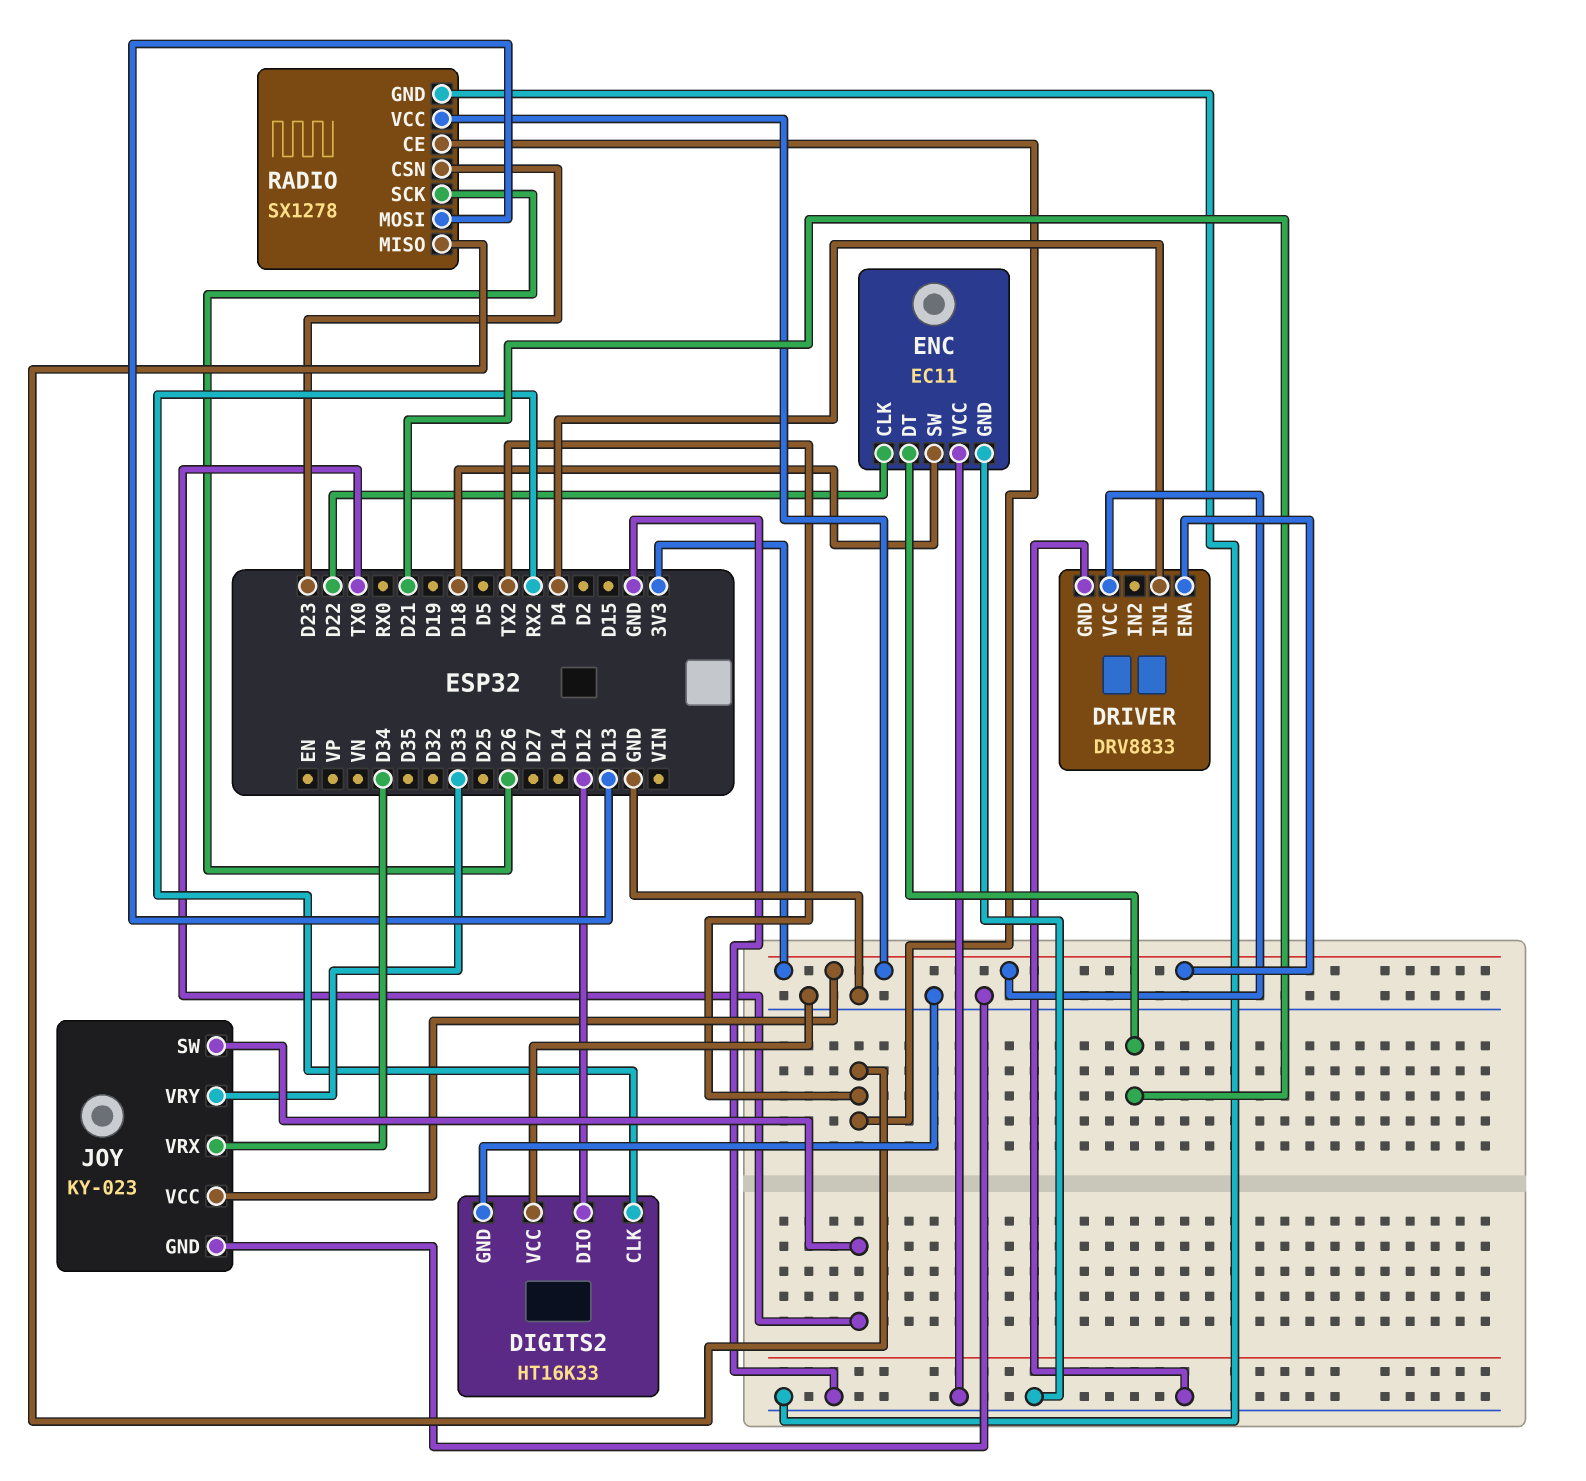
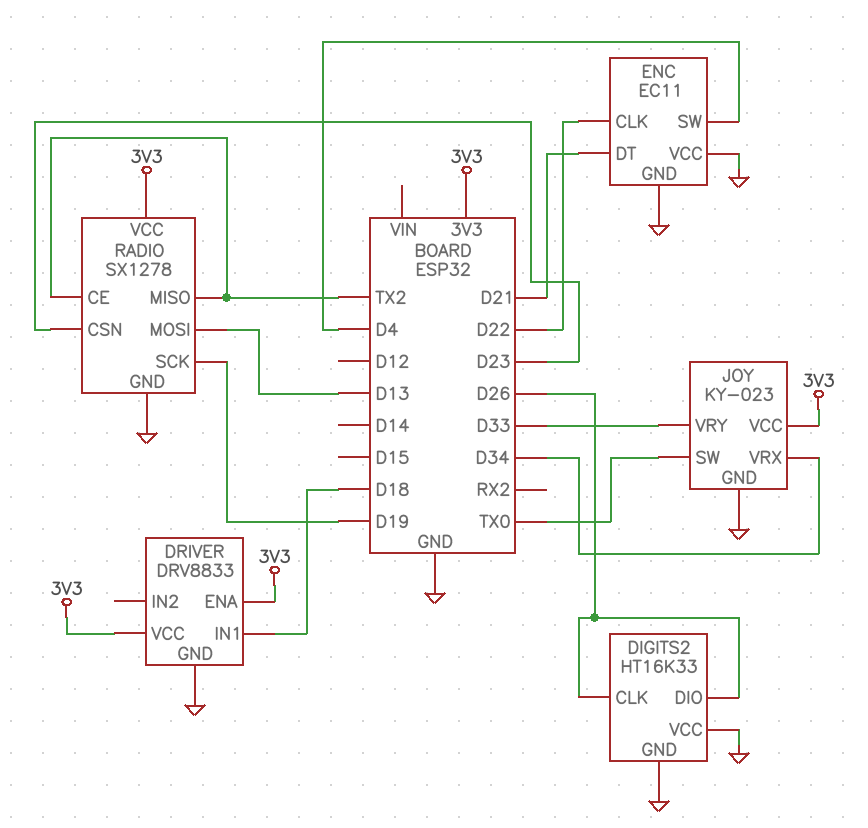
DIGITS2 pin CLK: RX2 -> D26
DIGITS2 pin DIO: D12 -> D26
DRIVER pin IN1: D4 -> D18
ENC pin SW: D18 -> D4
RADIO pin SCK: D26 -> D19

